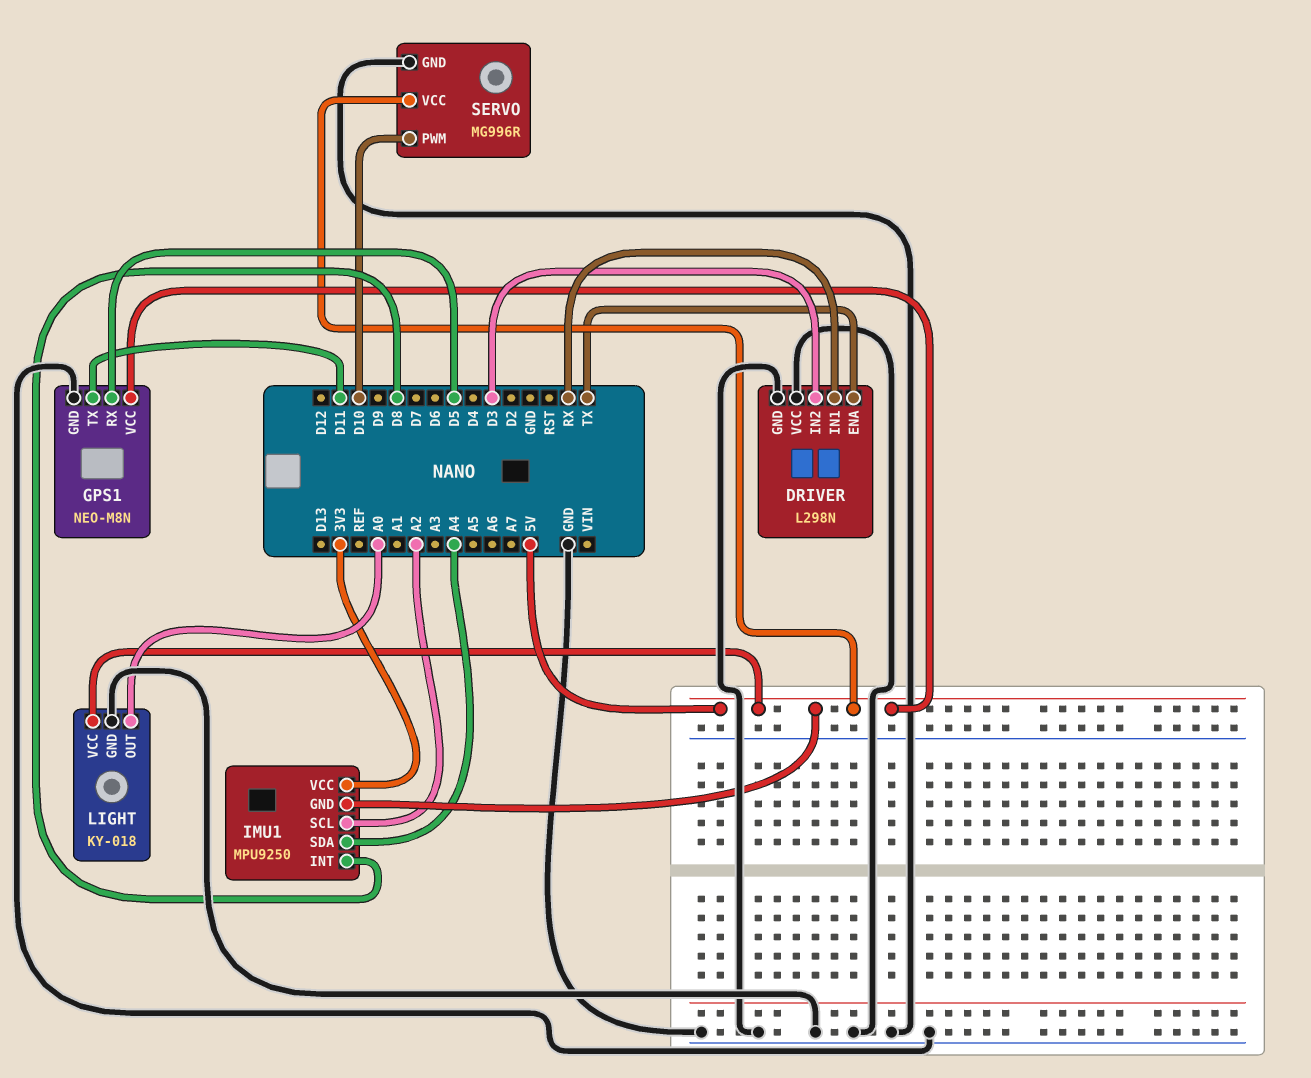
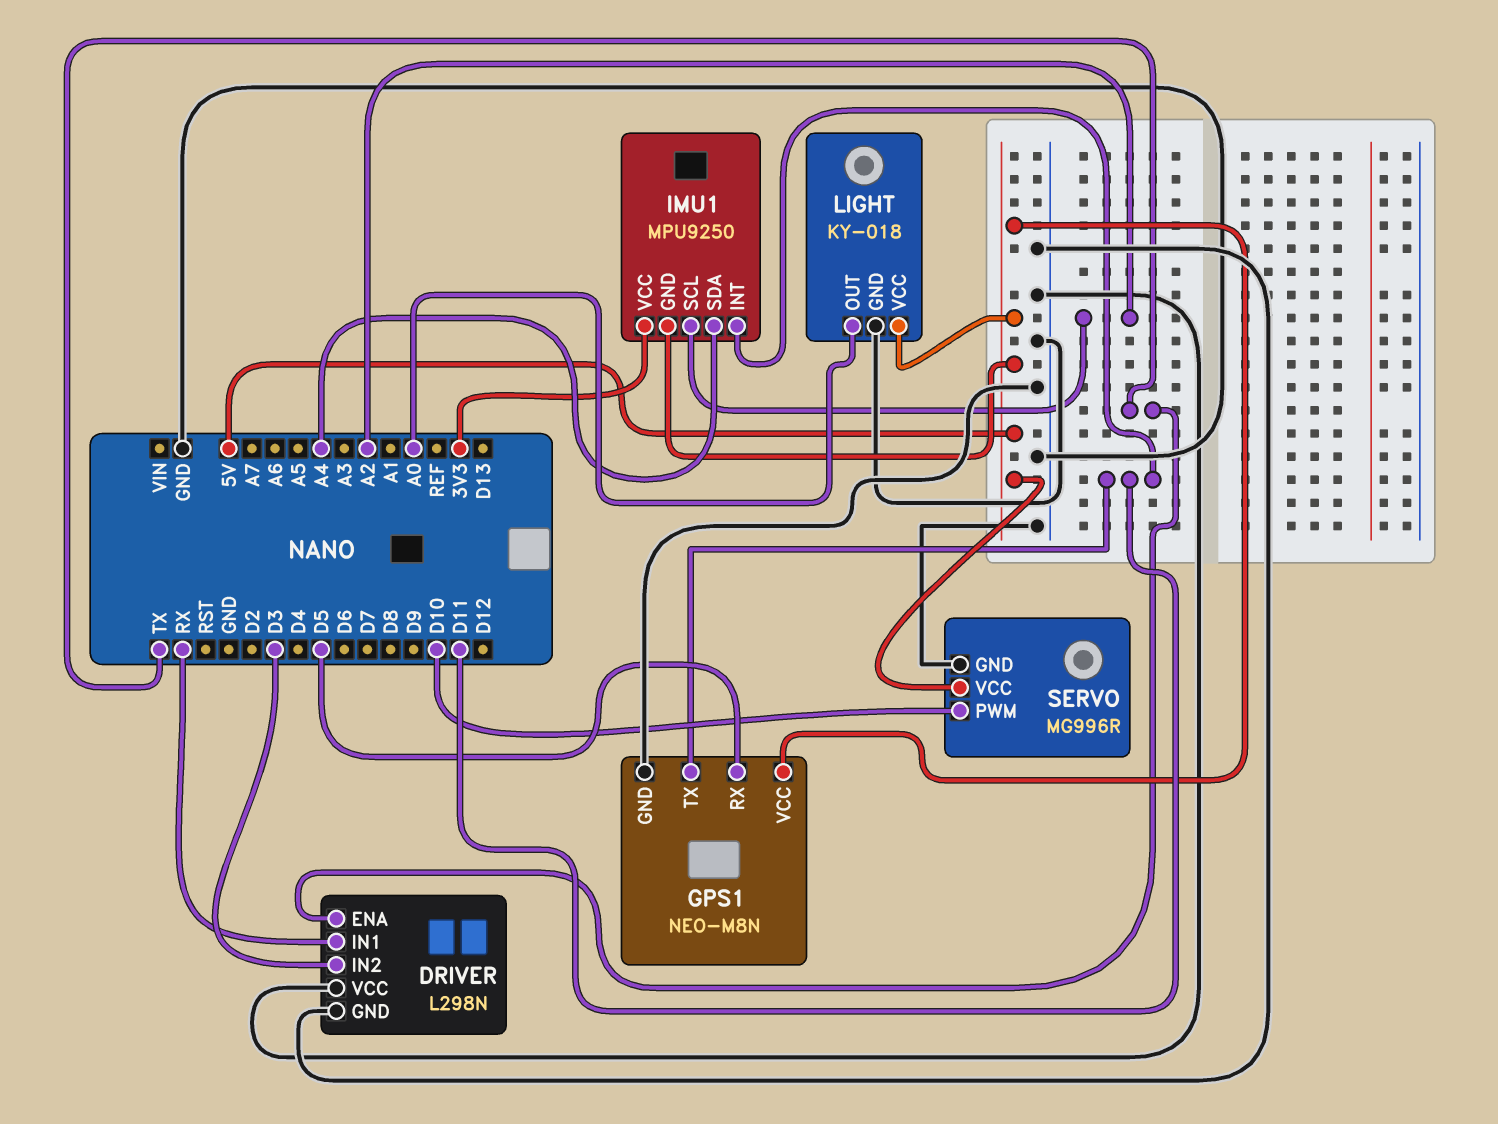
IMU1 pin INT: D8 -> D11

